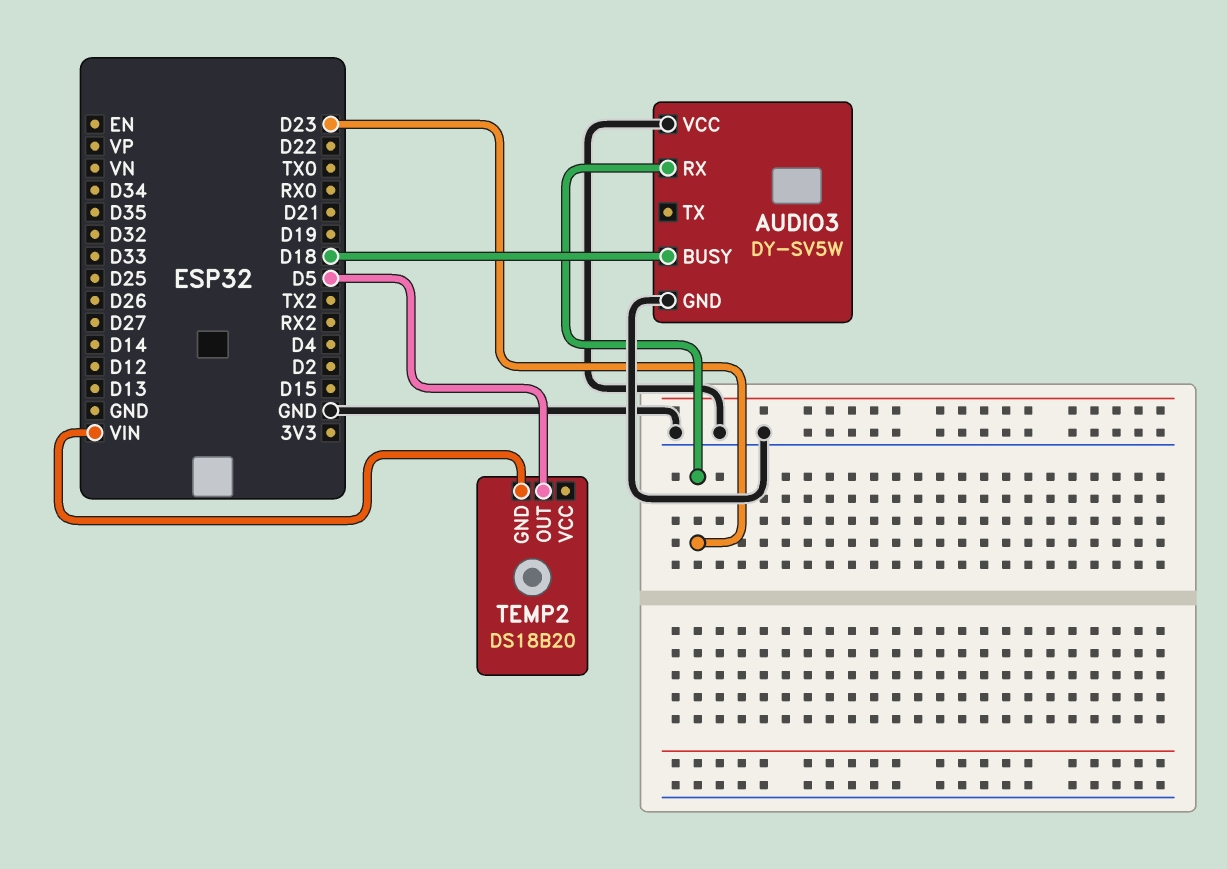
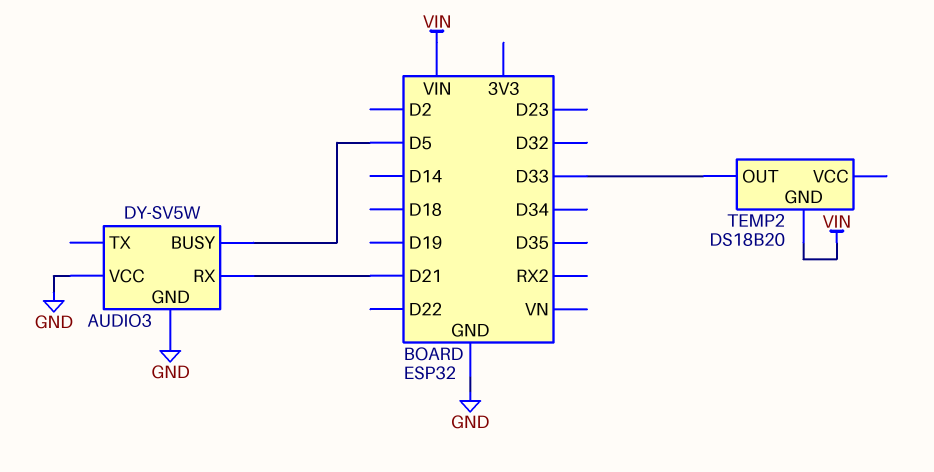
AUDIO3 pin BUSY: D18 -> D5
AUDIO3 pin RX: D23 -> D21
TEMP2 pin OUT: D5 -> D33

